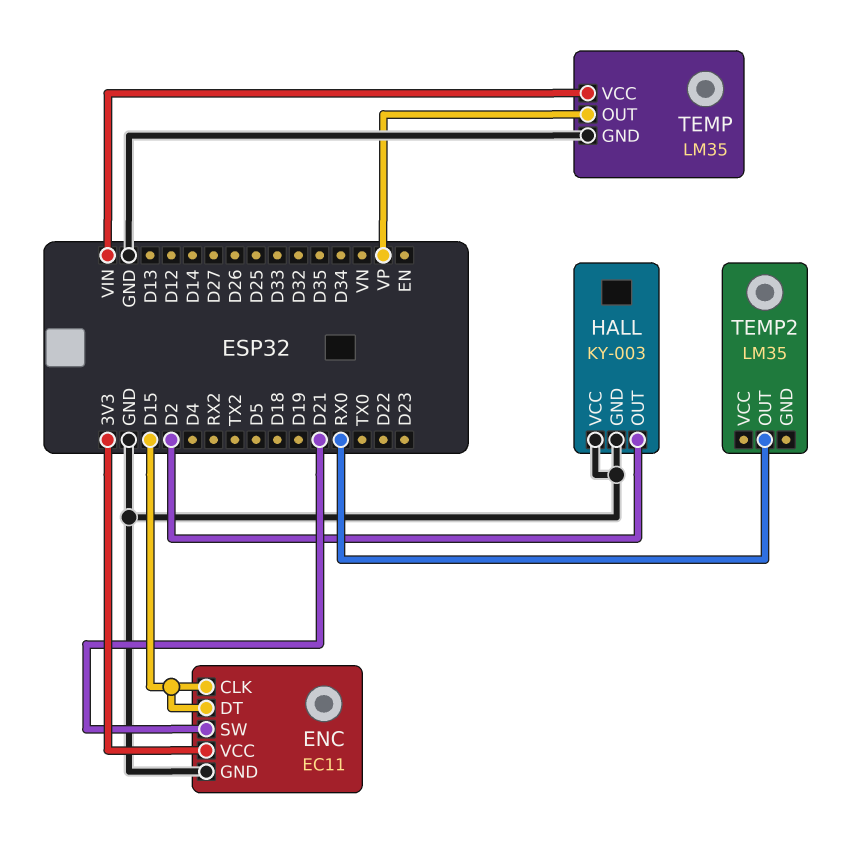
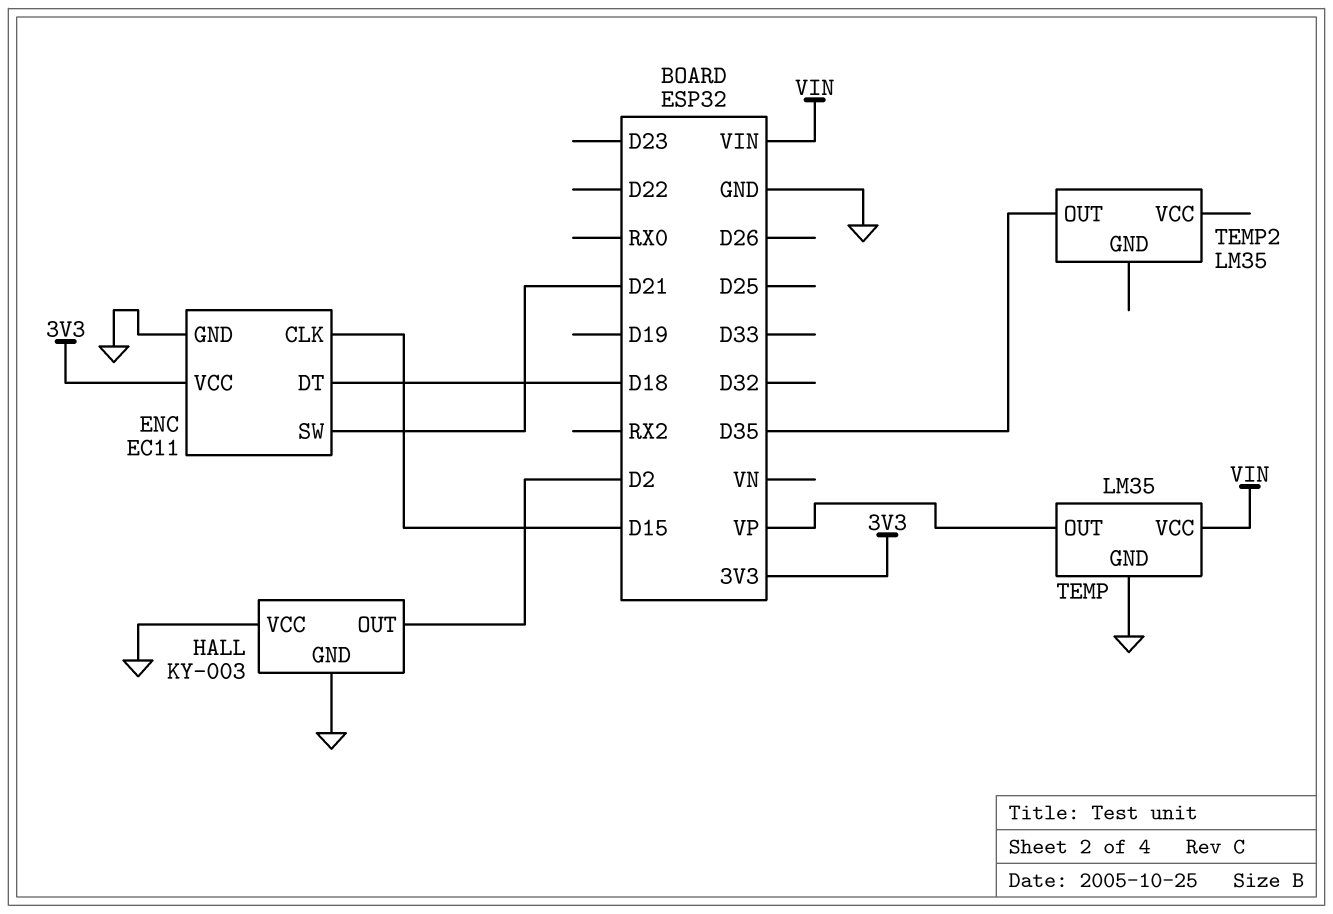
ENC pin DT: D15 -> D18
TEMP2 pin OUT: RX0 -> D35

